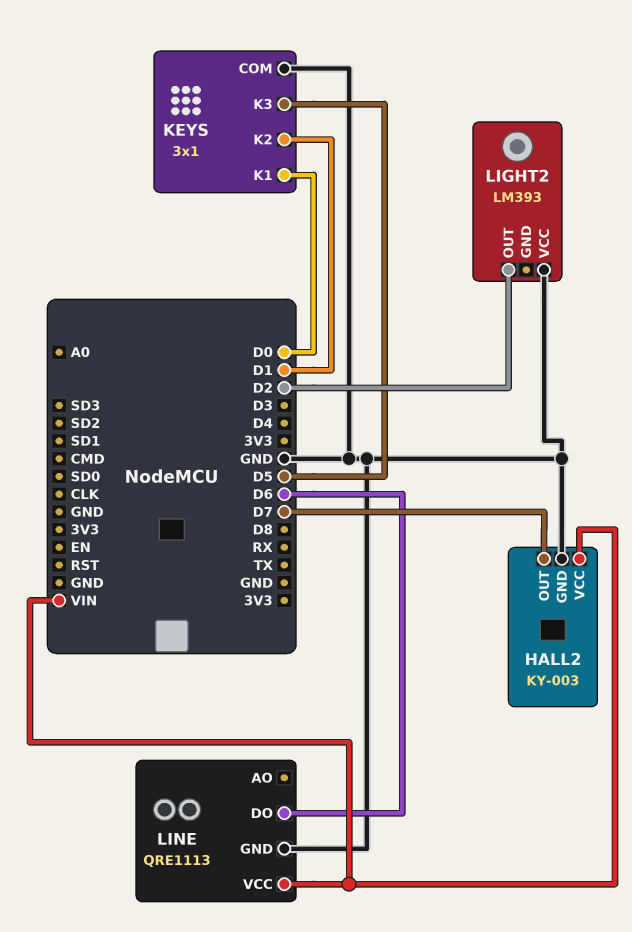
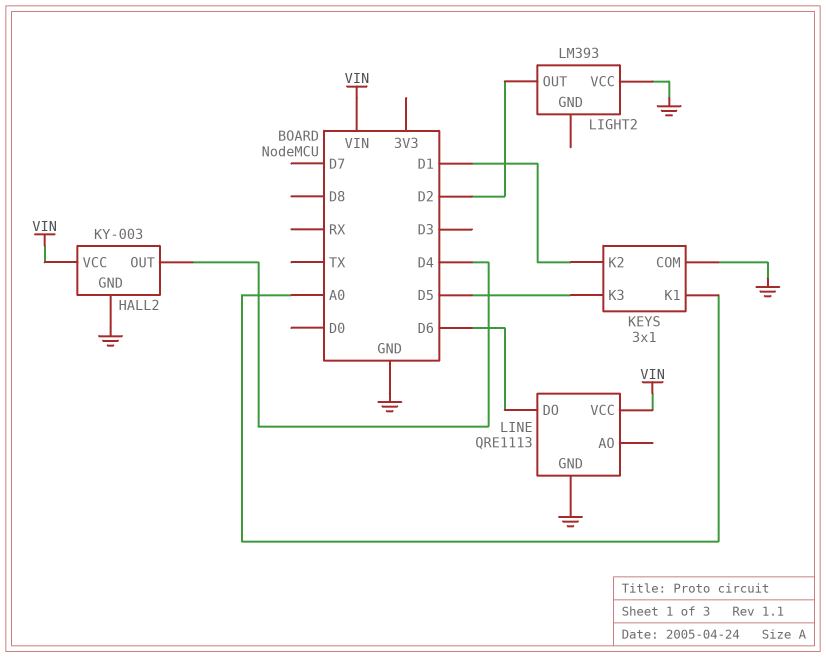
HALL2 pin OUT: D7 -> D4
KEYS pin K1: D0 -> A0

